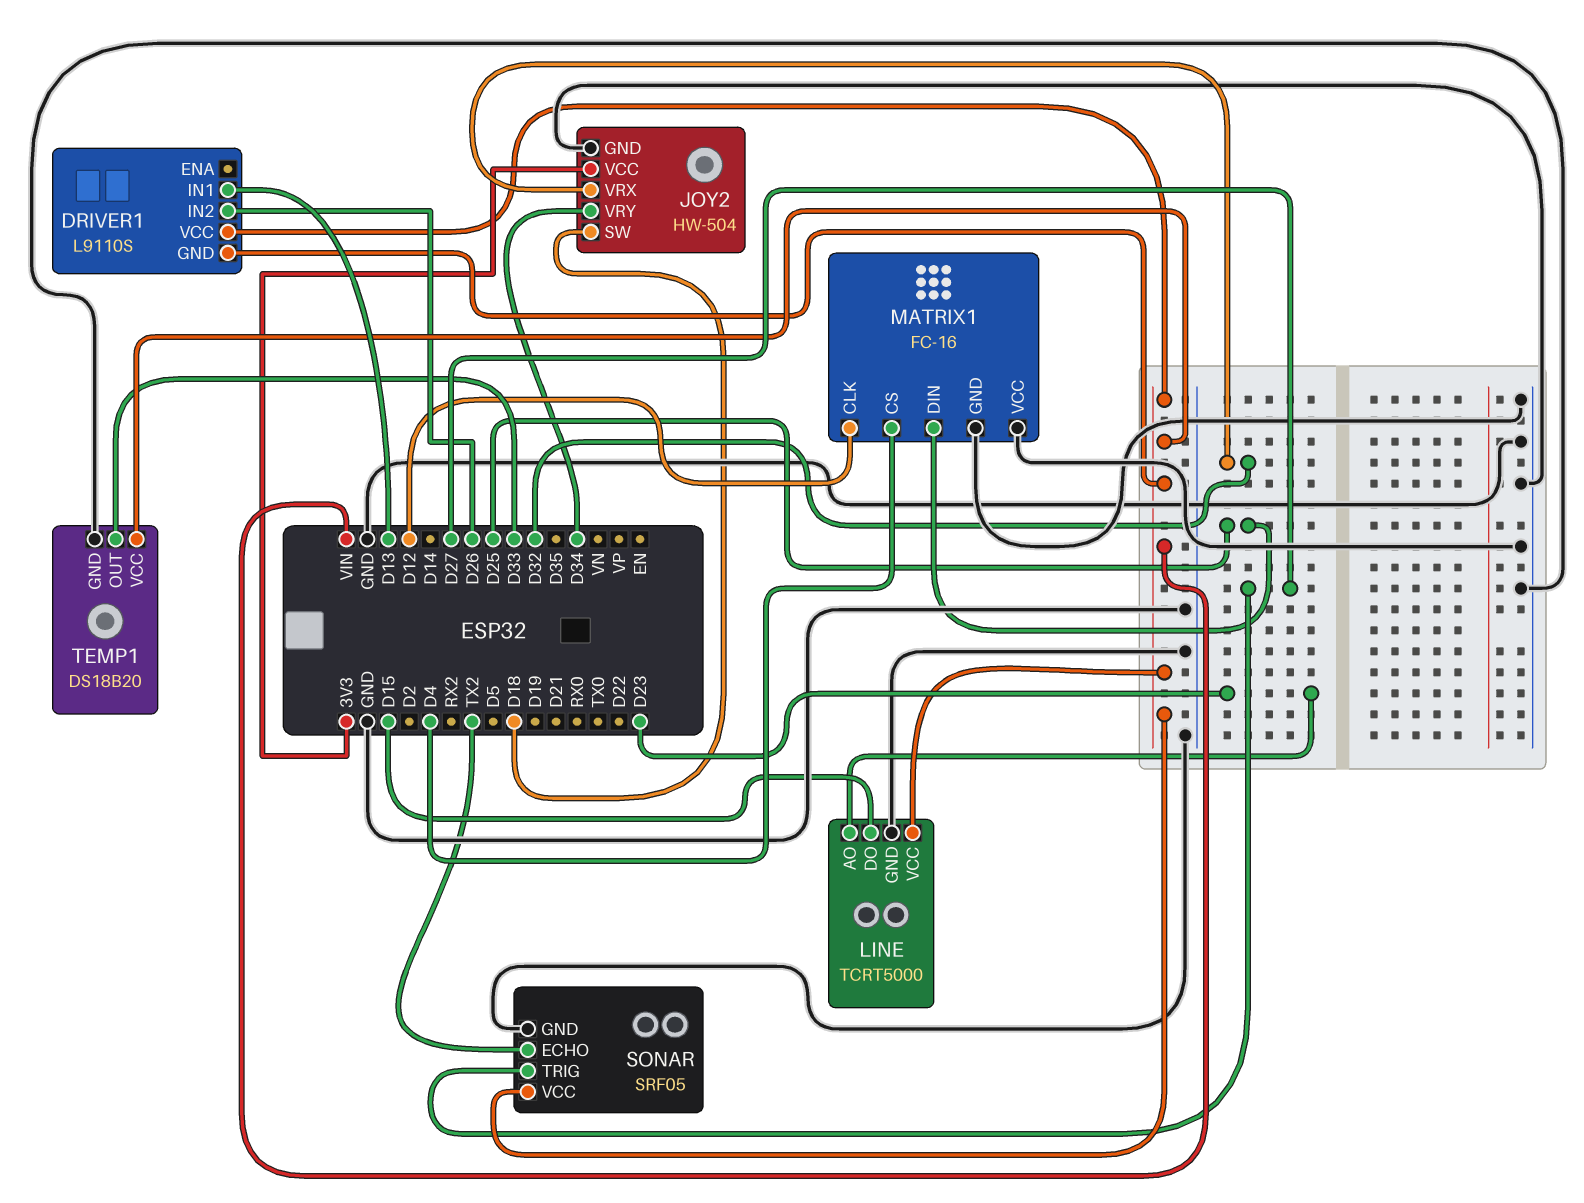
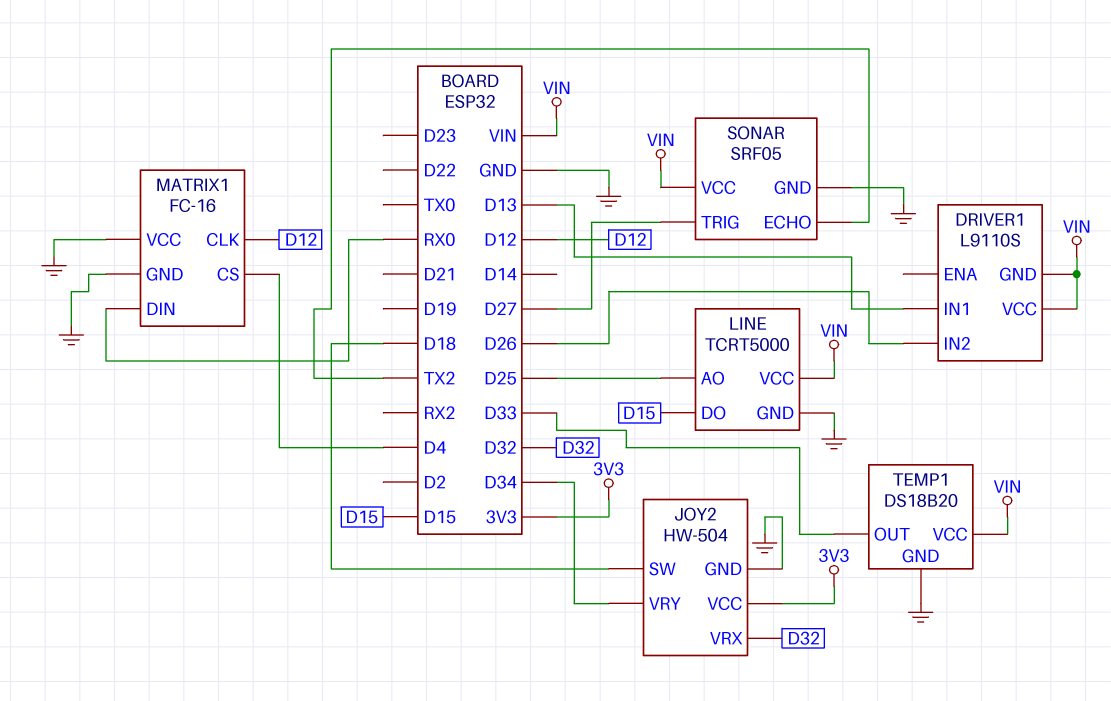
LINE pin AO: D23 -> D25
MATRIX1 pin DIN: D25 -> RX0

